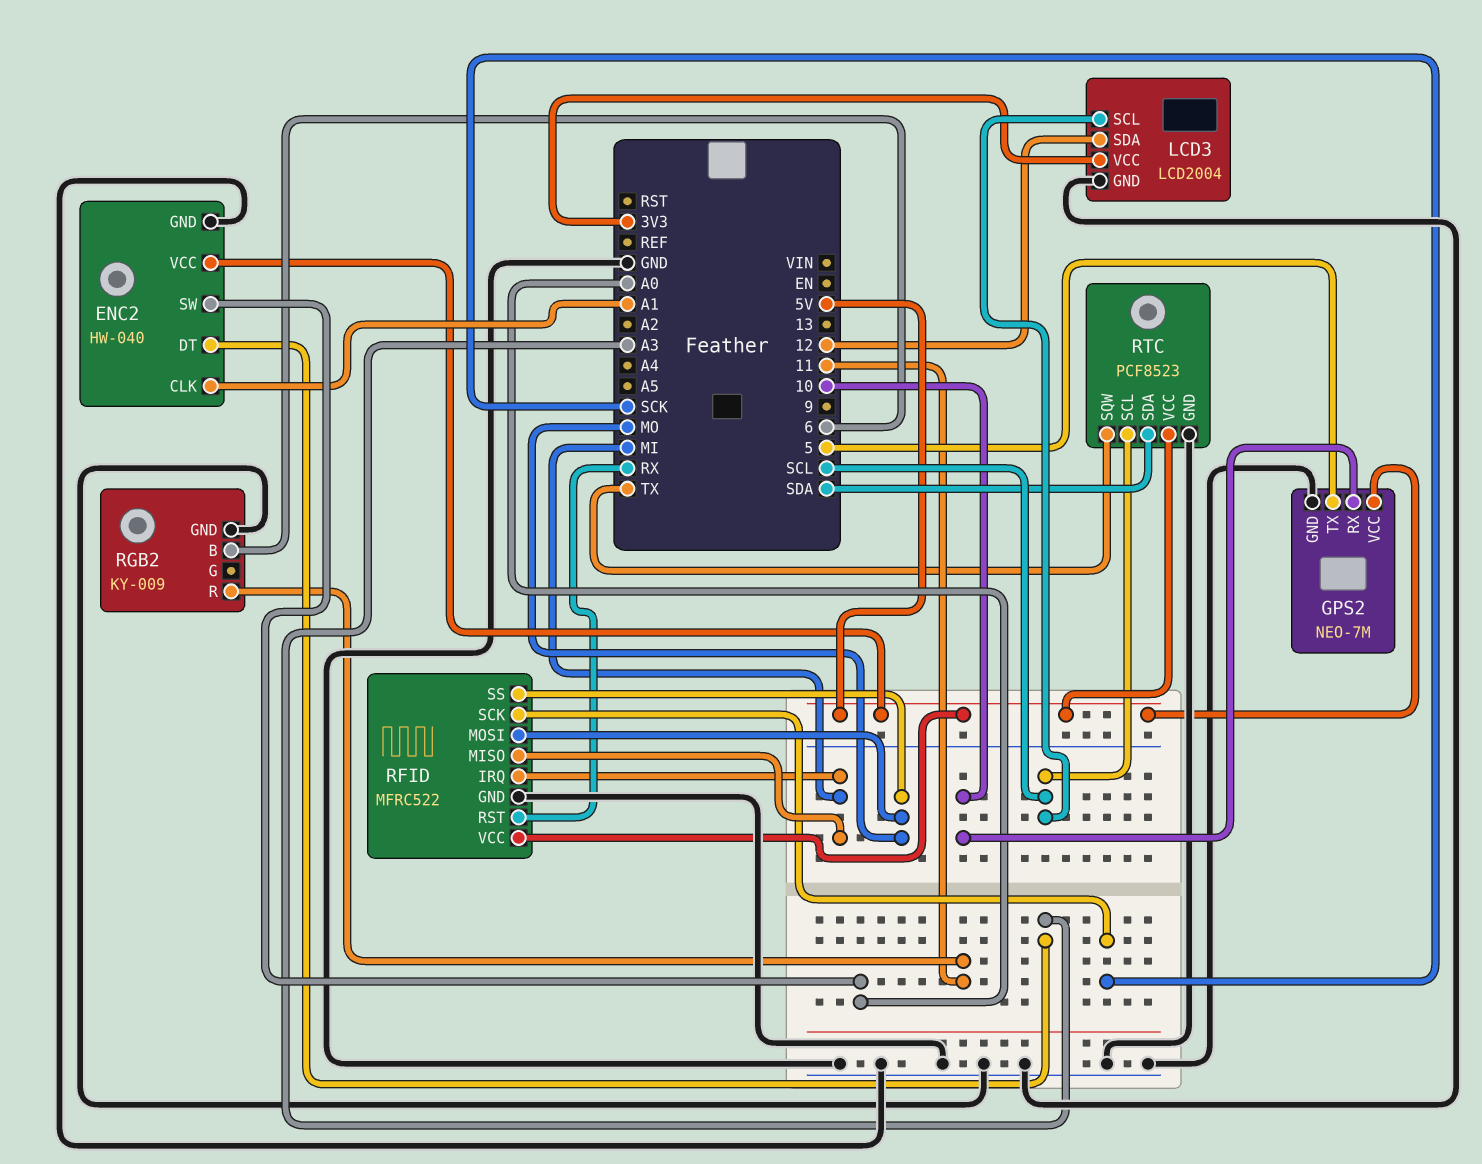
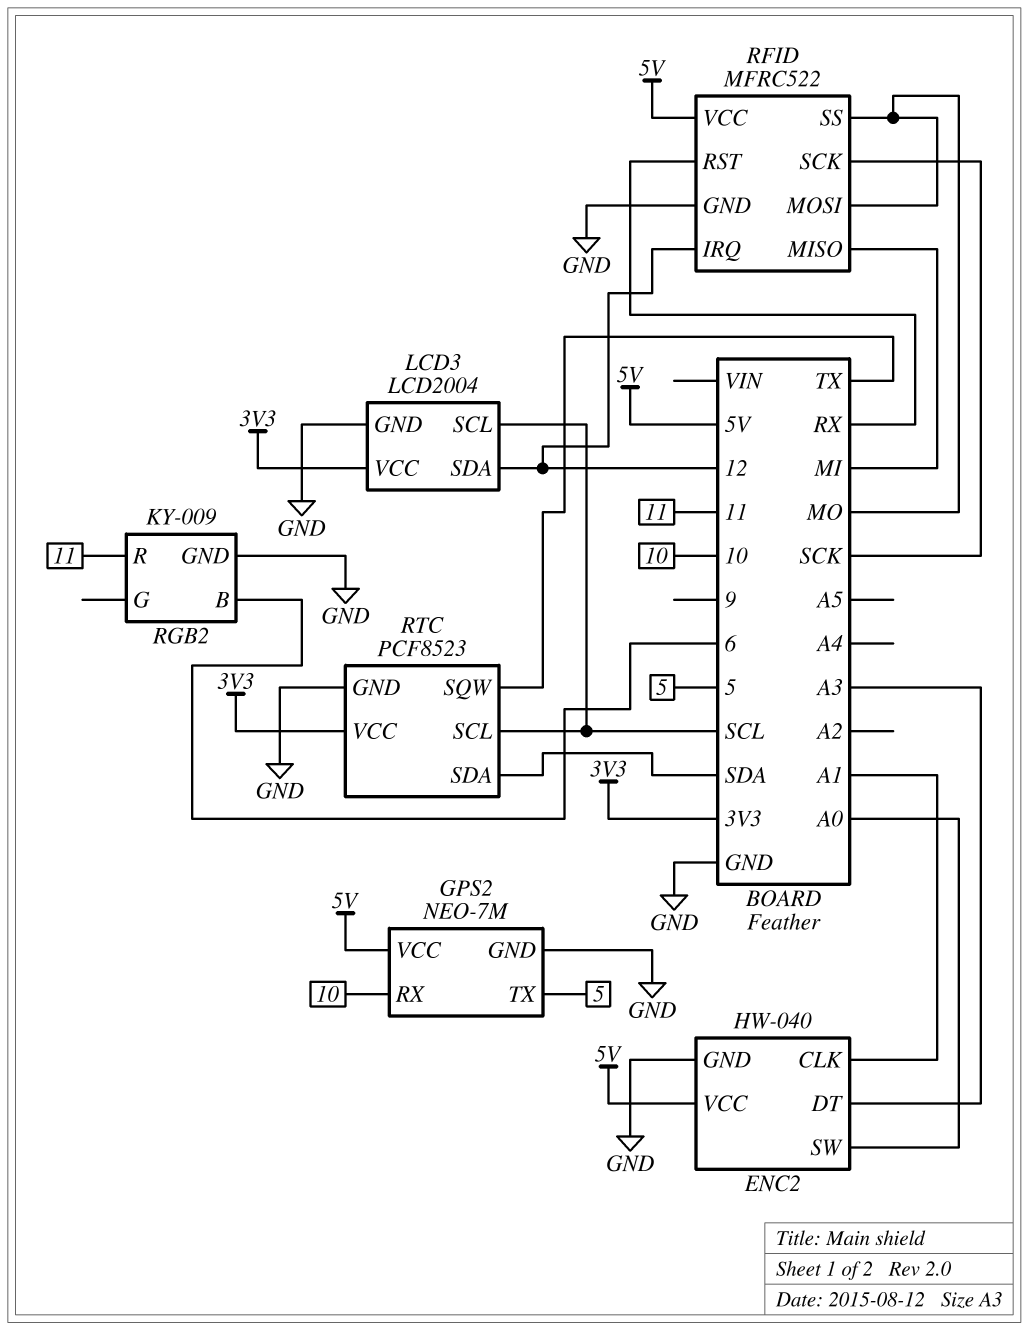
RFID pin IRQ: MI -> 12
RTC pin VCC: 5V -> 3V3

